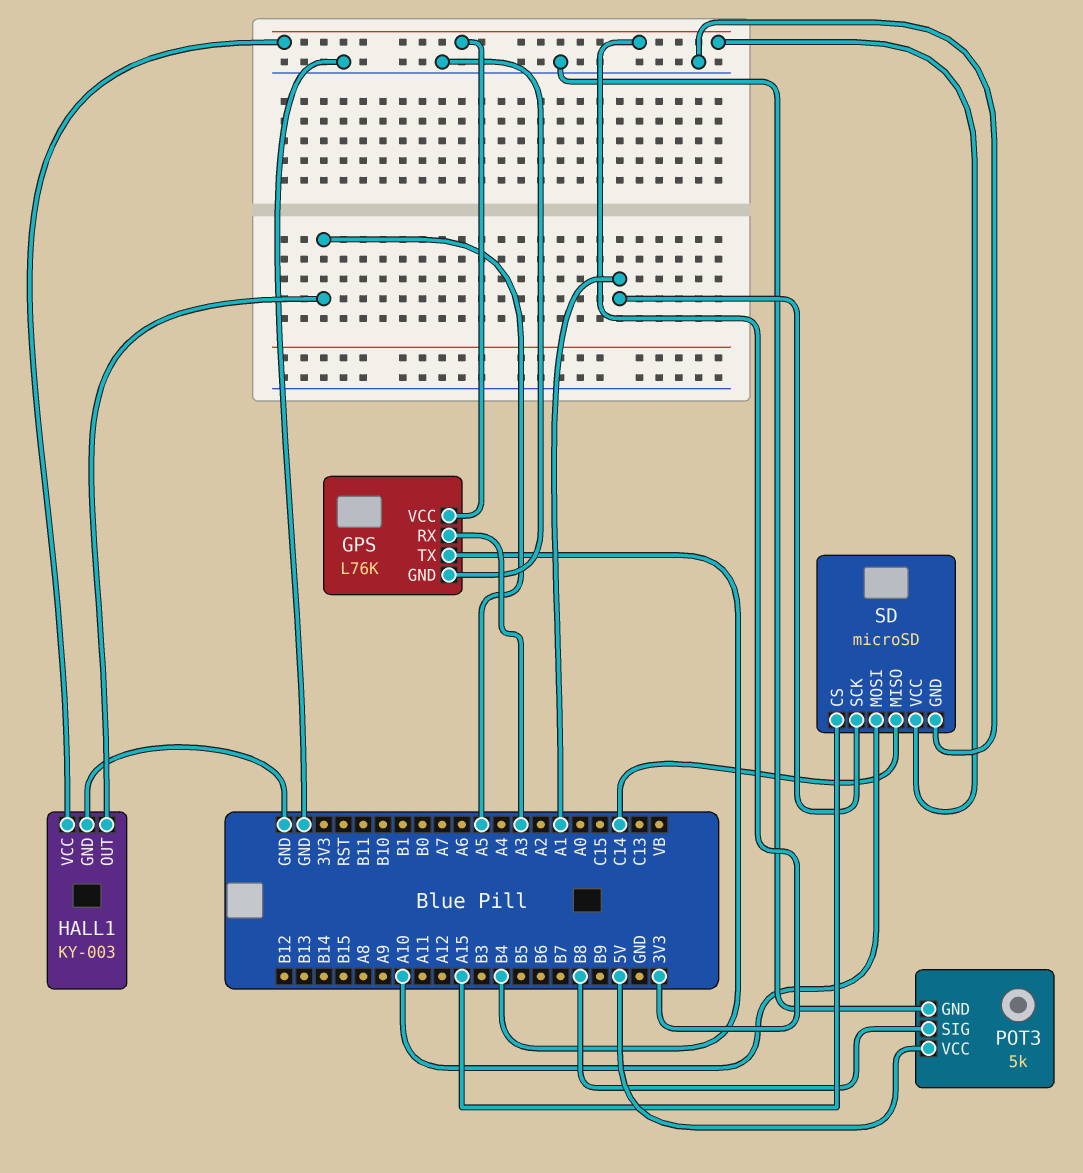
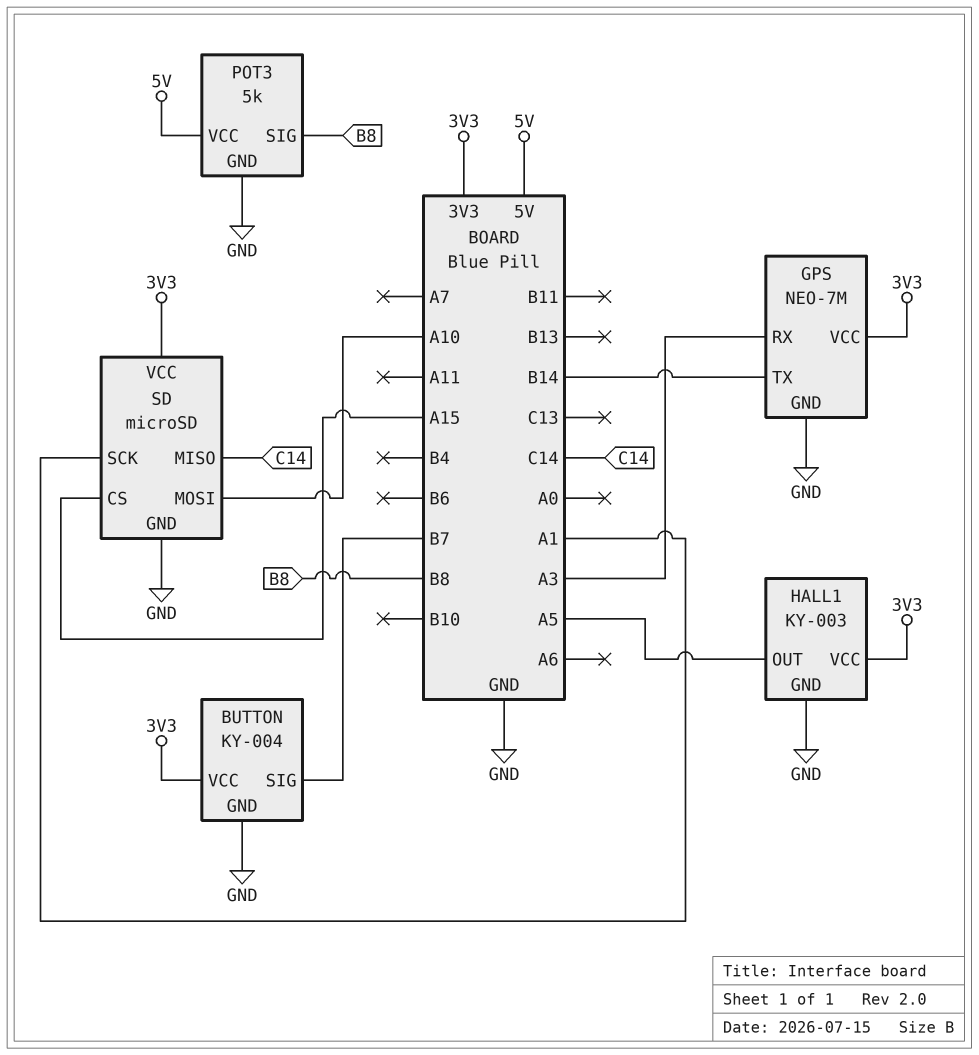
BUTTON: none -> KY-004
BUTTON pin GND: none -> GND
BUTTON pin SIG: none -> B7
BUTTON pin VCC: none -> 3V3
GPS: L76K -> NEO-7M
GPS pin TX: B4 -> B14

